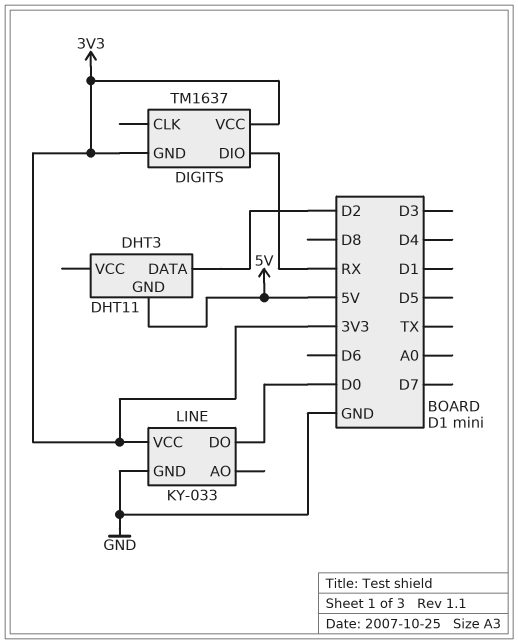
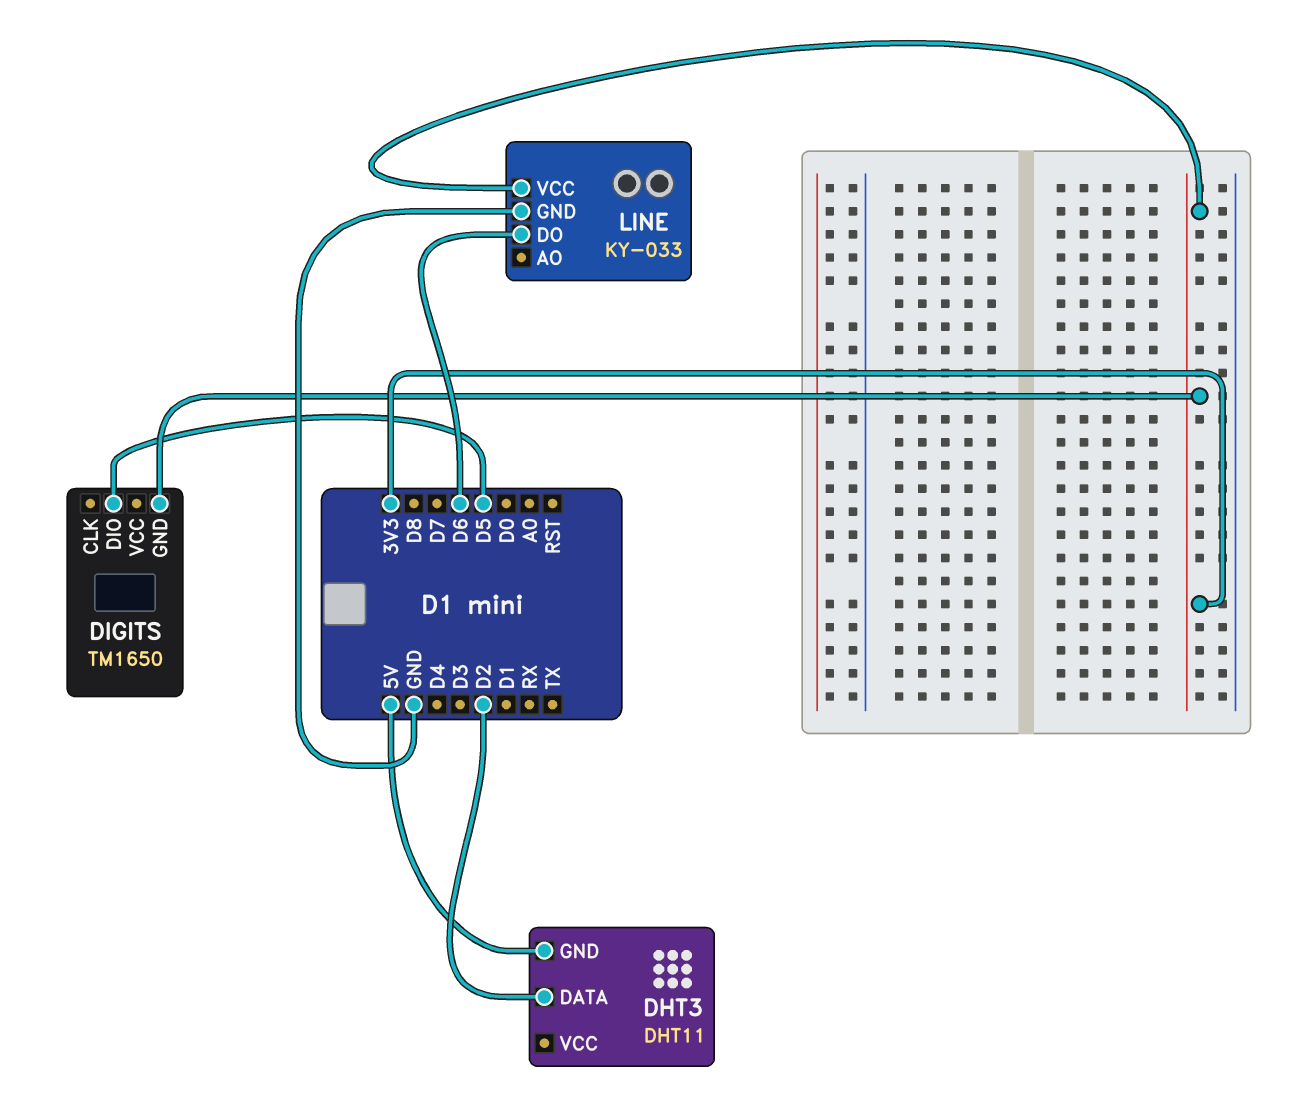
DIGITS: TM1637 -> TM1650
DIGITS pin DIO: RX -> D5
DIGITS pin VCC: 3V3 -> none
LINE pin DO: D0 -> D6

